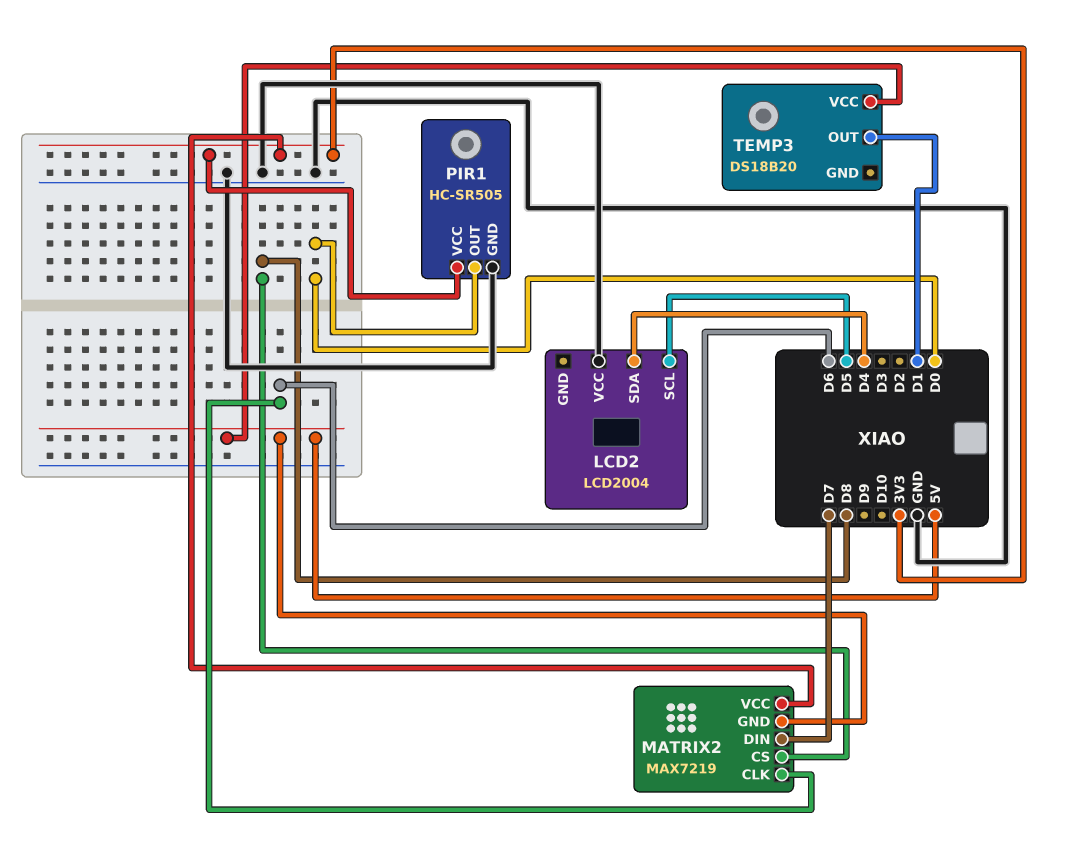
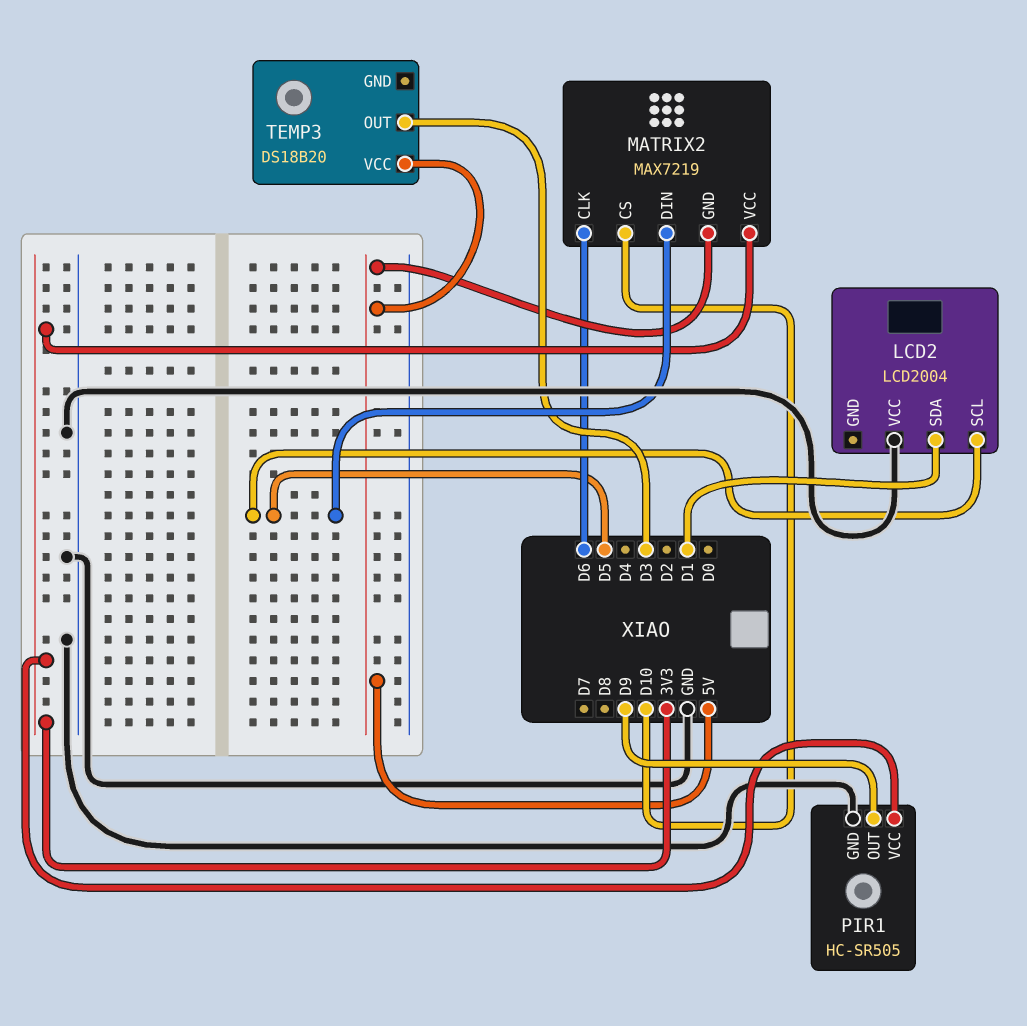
LCD2 pin SDA: D4 -> D1
MATRIX2 pin CS: D8 -> D10
MATRIX2 pin DIN: D7 -> D5
PIR1 pin OUT: D0 -> D9
TEMP3 pin OUT: D1 -> D3

